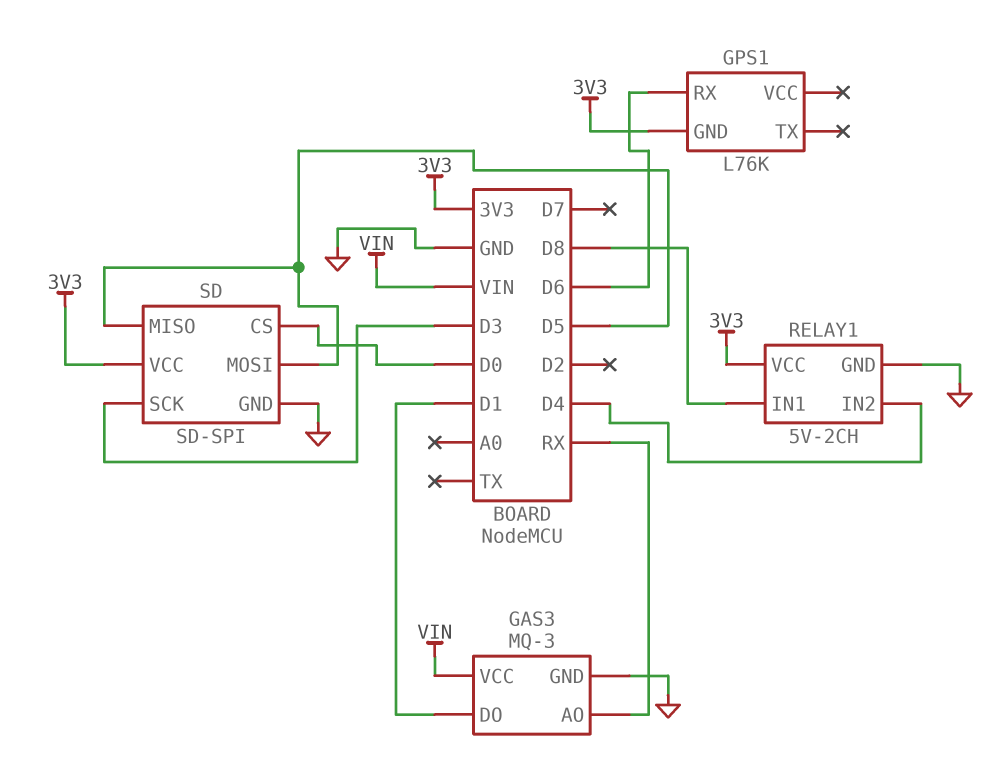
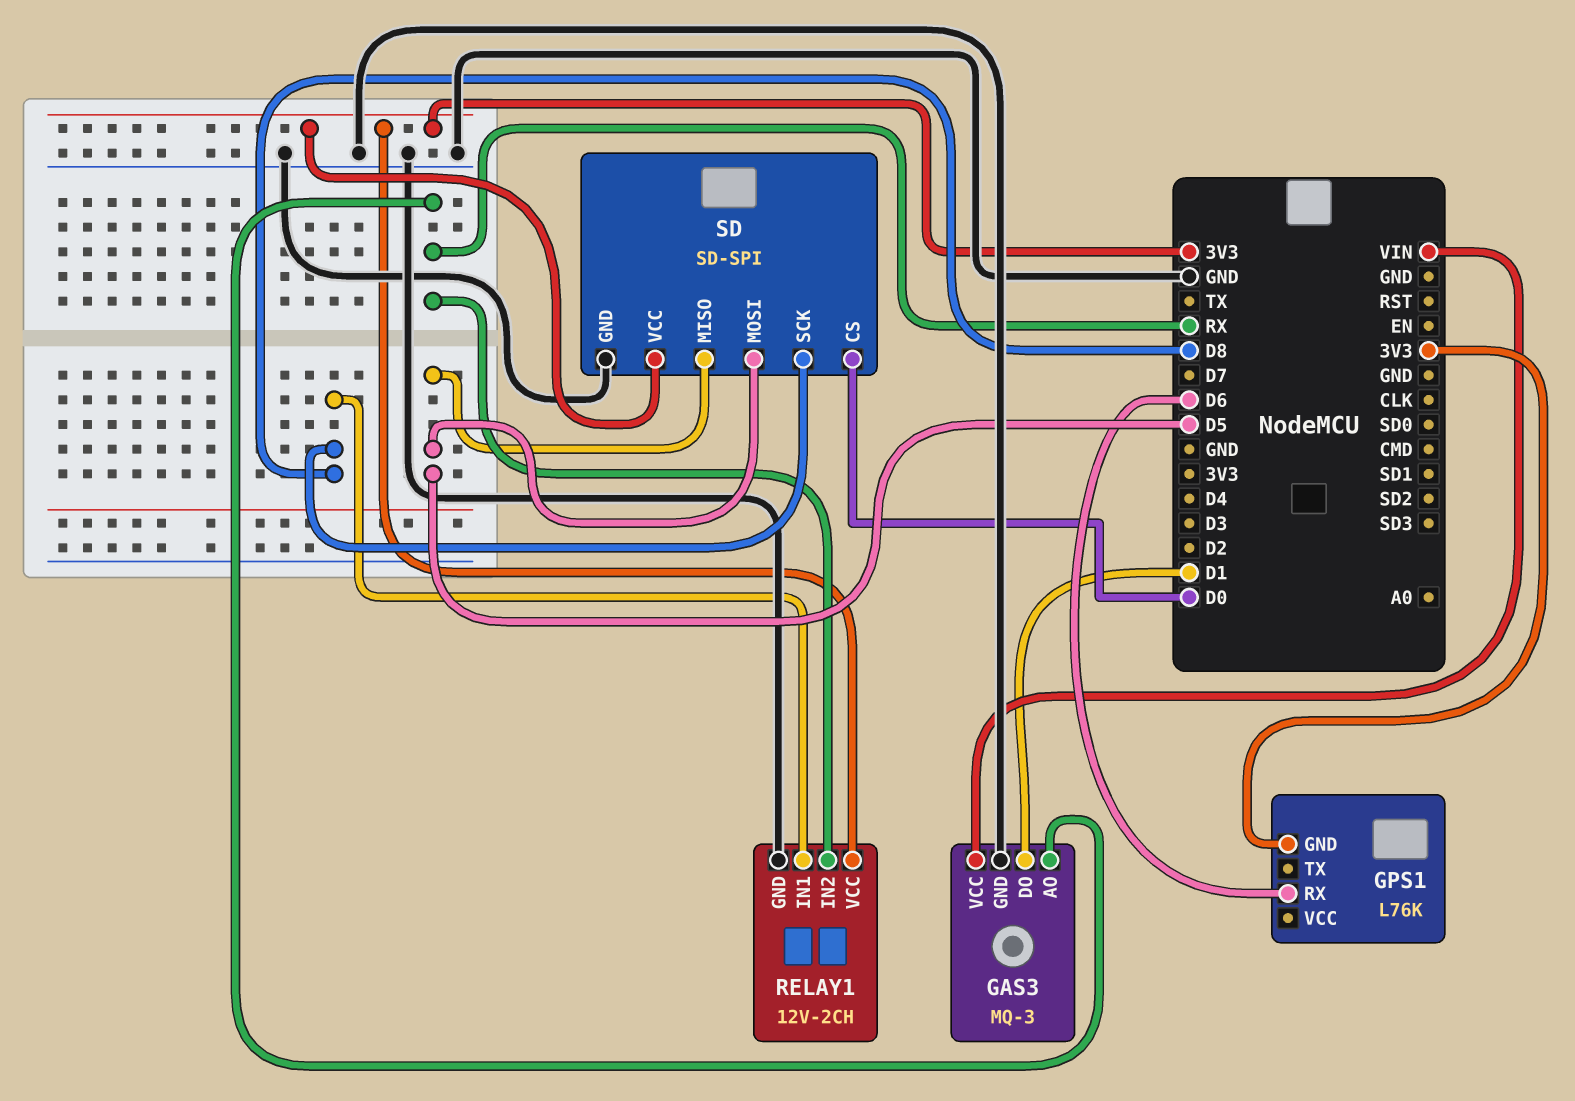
RELAY1: 5V-2CH -> 12V-2CH
RELAY1 pin IN2: D4 -> RX
SD pin SCK: D3 -> D8

